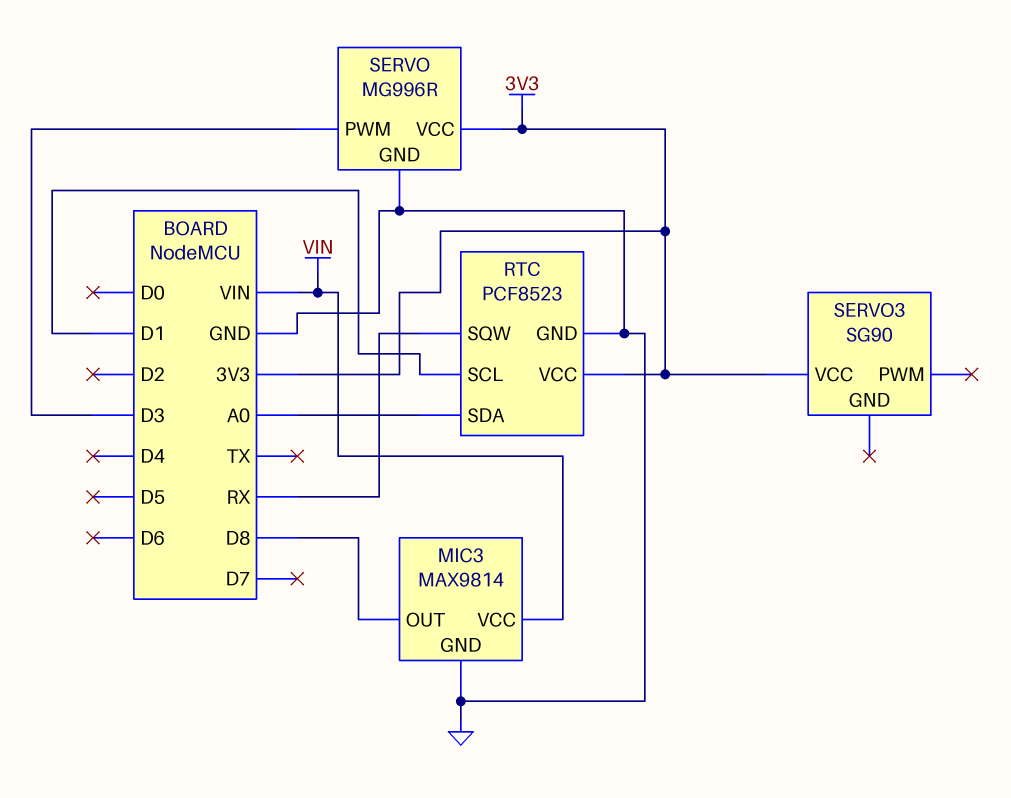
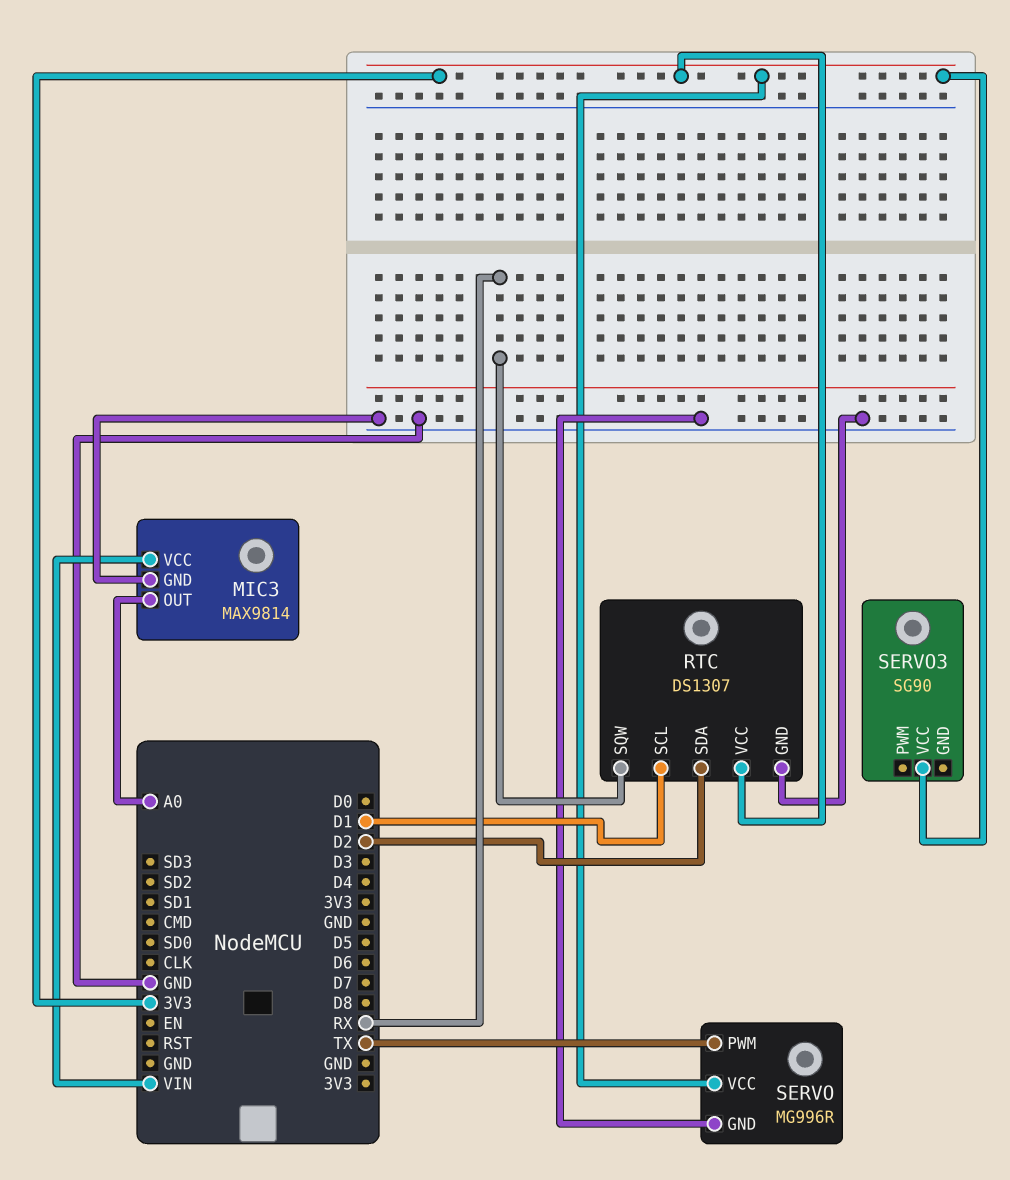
MIC3 pin OUT: D8 -> A0
RTC: PCF8523 -> DS1307
RTC pin SDA: A0 -> D2
SERVO pin PWM: D3 -> TX

